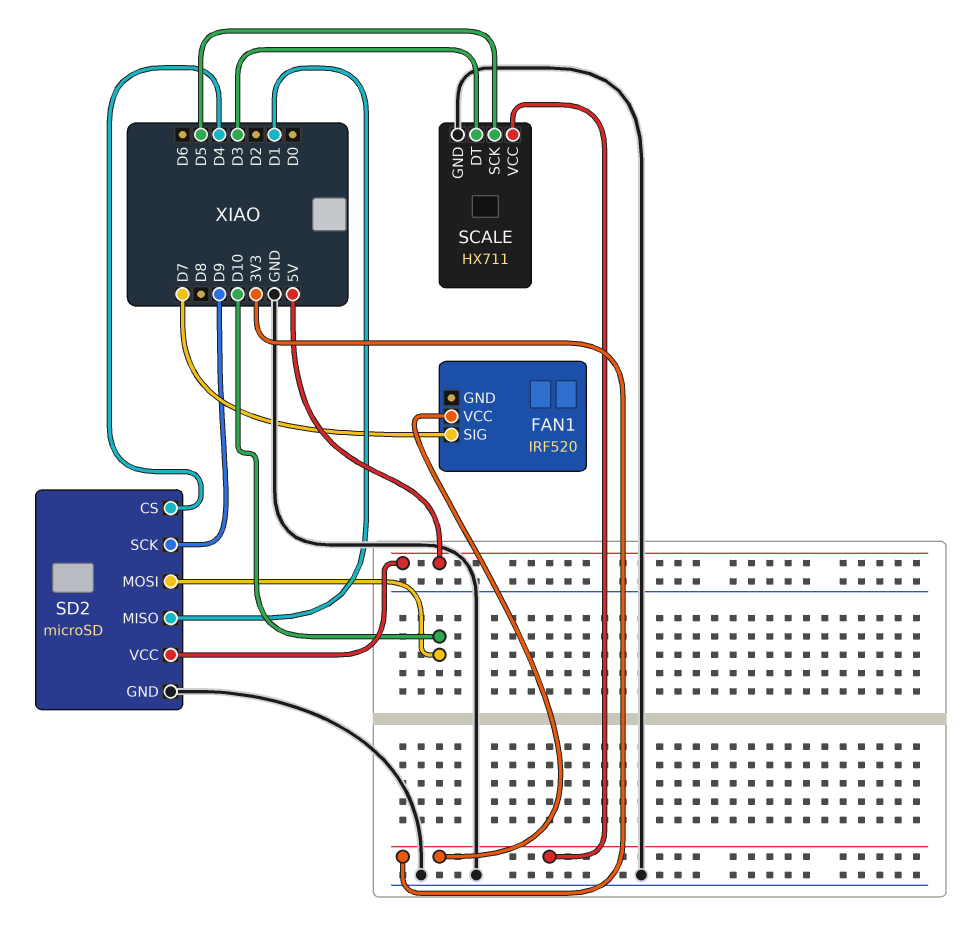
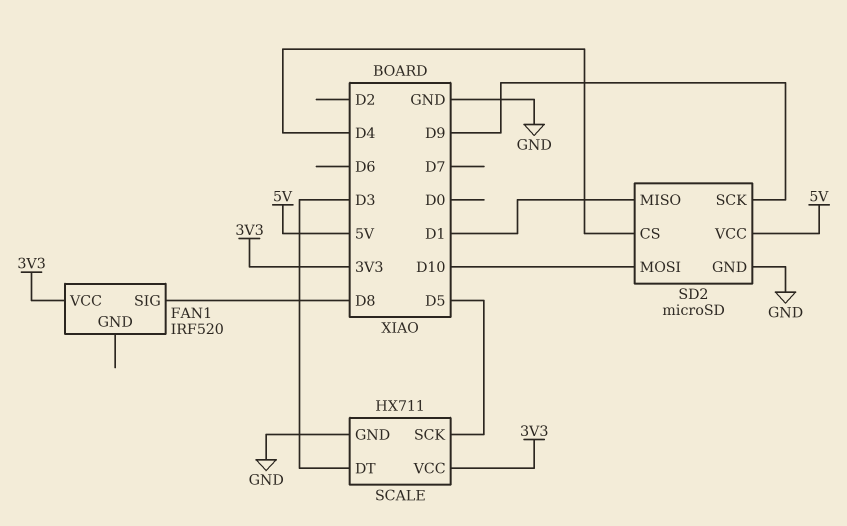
FAN1 pin SIG: D7 -> D8

